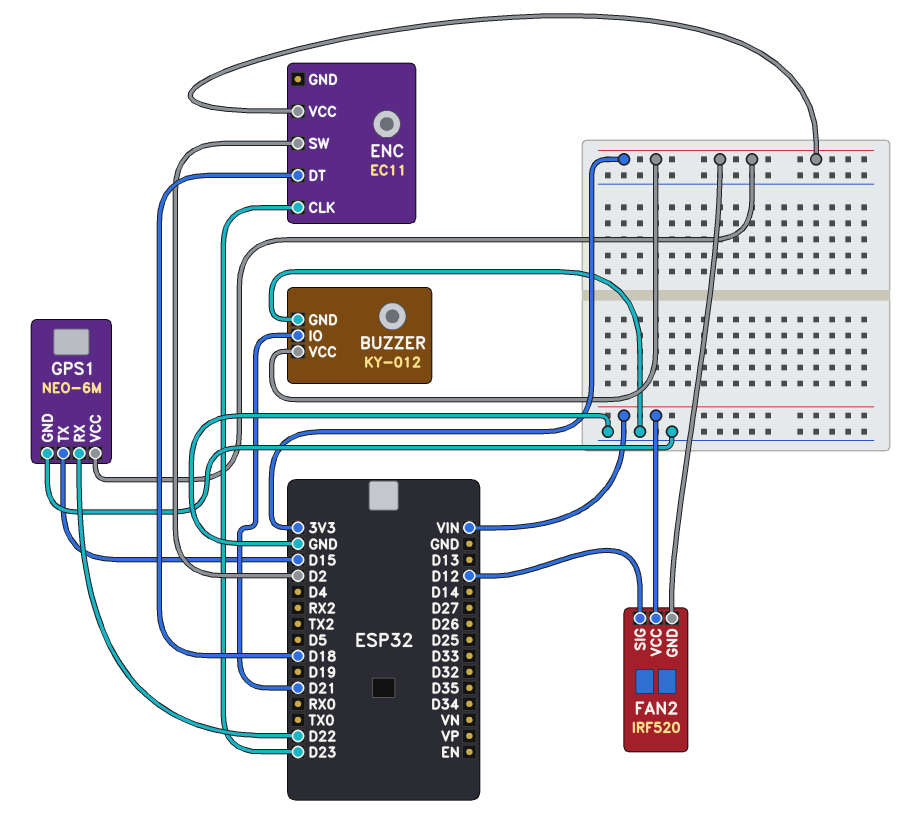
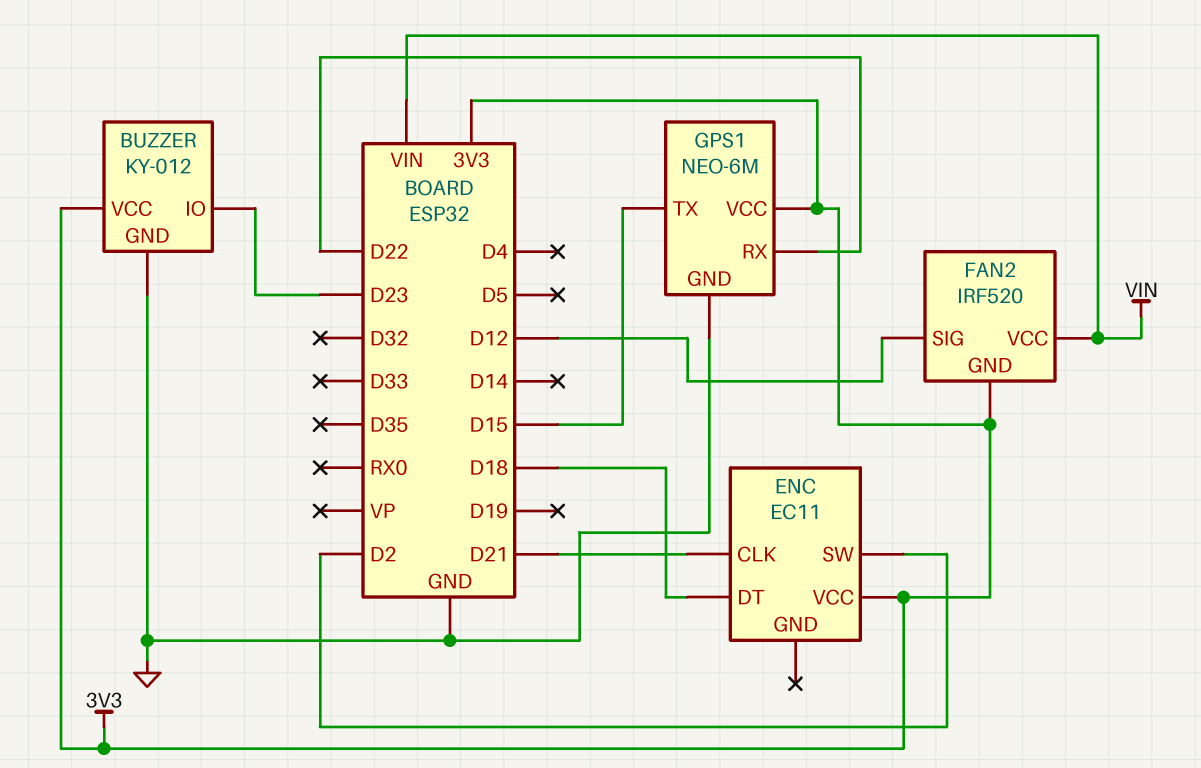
BUZZER pin IO: D21 -> D23
ENC pin CLK: D23 -> D21

